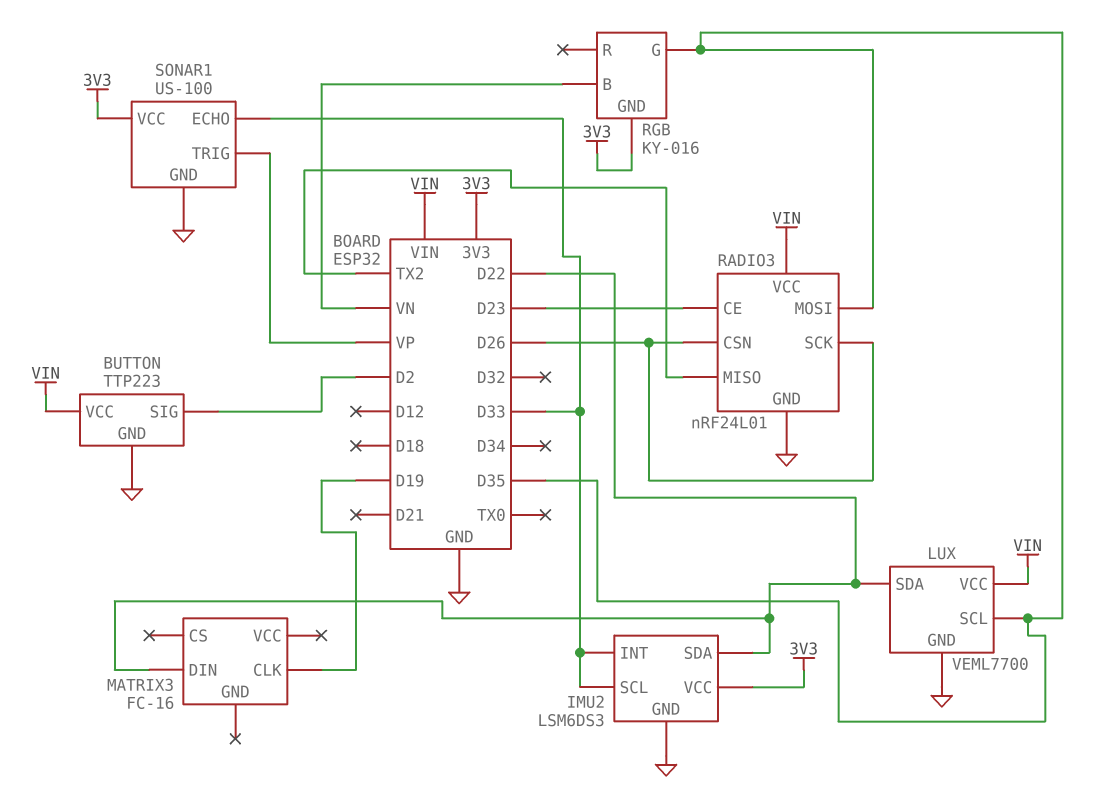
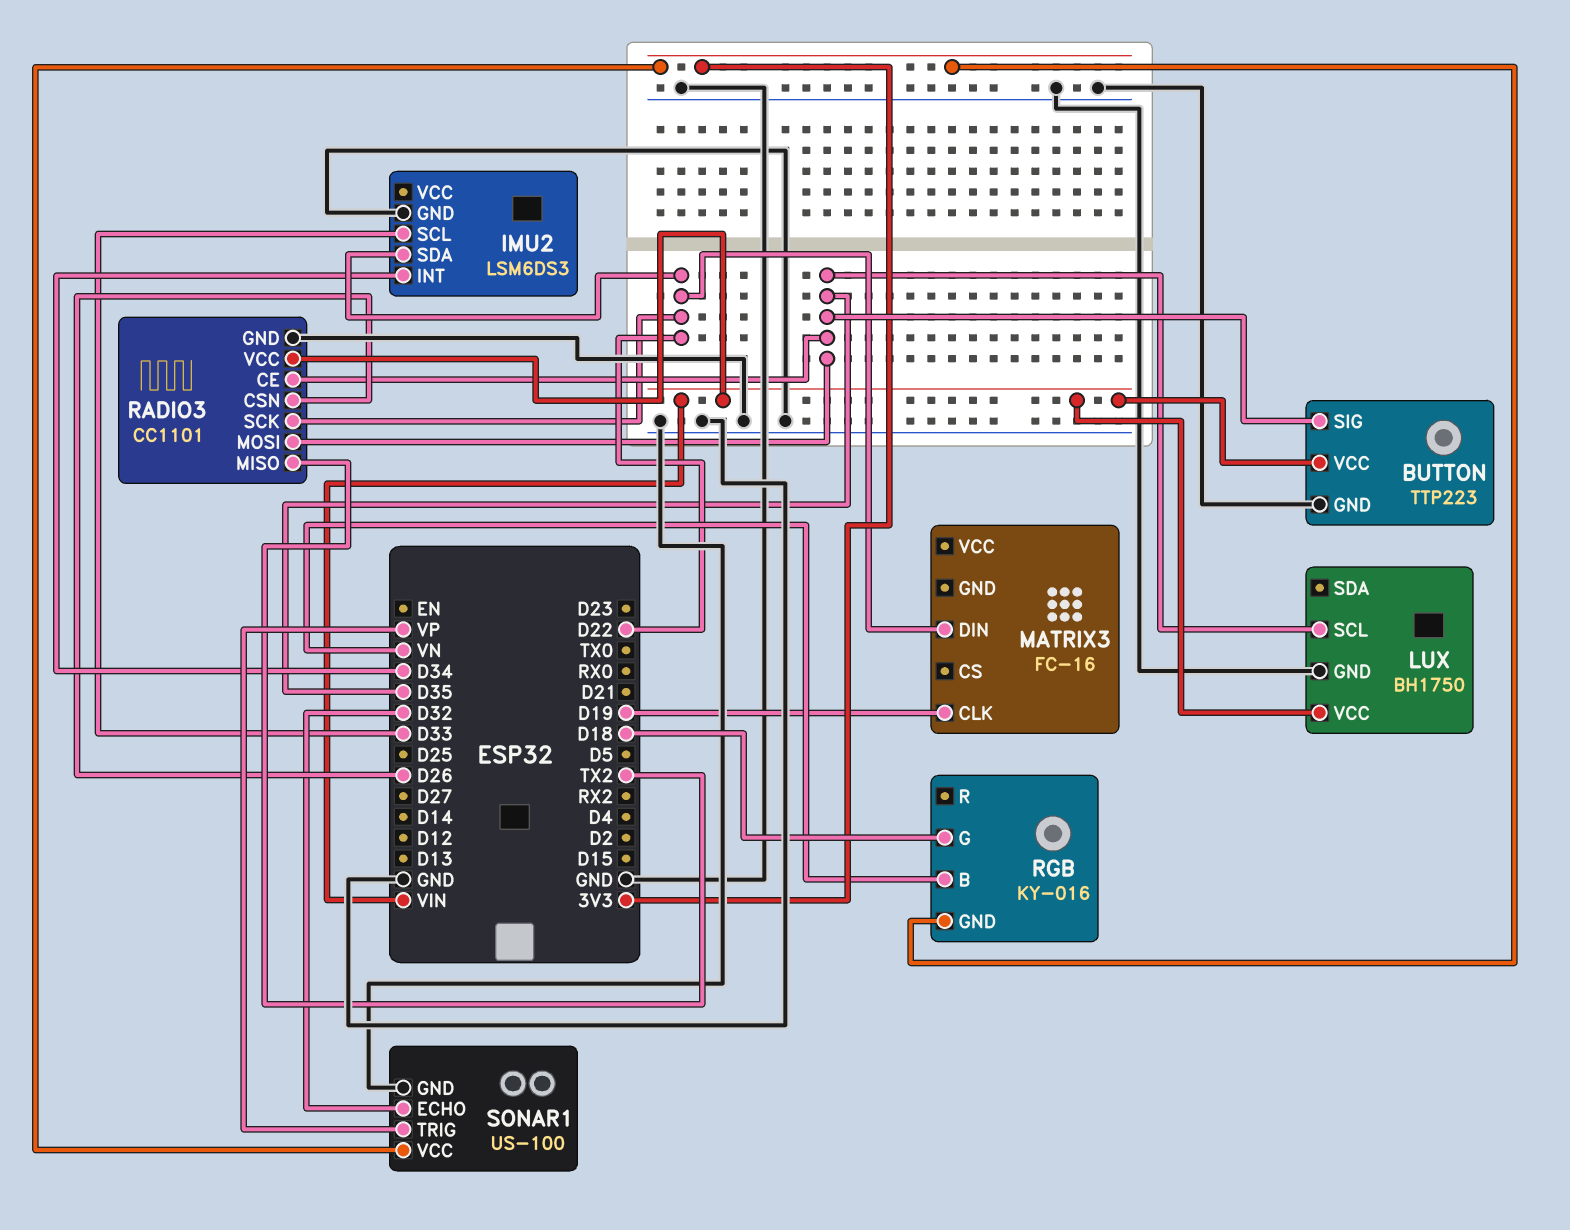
BUTTON pin SIG: D2 -> D35
IMU2 pin INT: D33 -> D34
IMU2 pin VCC: 3V3 -> none
LUX: VEML7700 -> BH1750
LUX pin SDA: D22 -> none
RADIO3: nRF24L01 -> CC1101
RADIO3 pin CE: D23 -> D35
RADIO3 pin SCK: D26 -> D22
RGB pin G: D35 -> D18
SONAR1 pin ECHO: D33 -> D32

